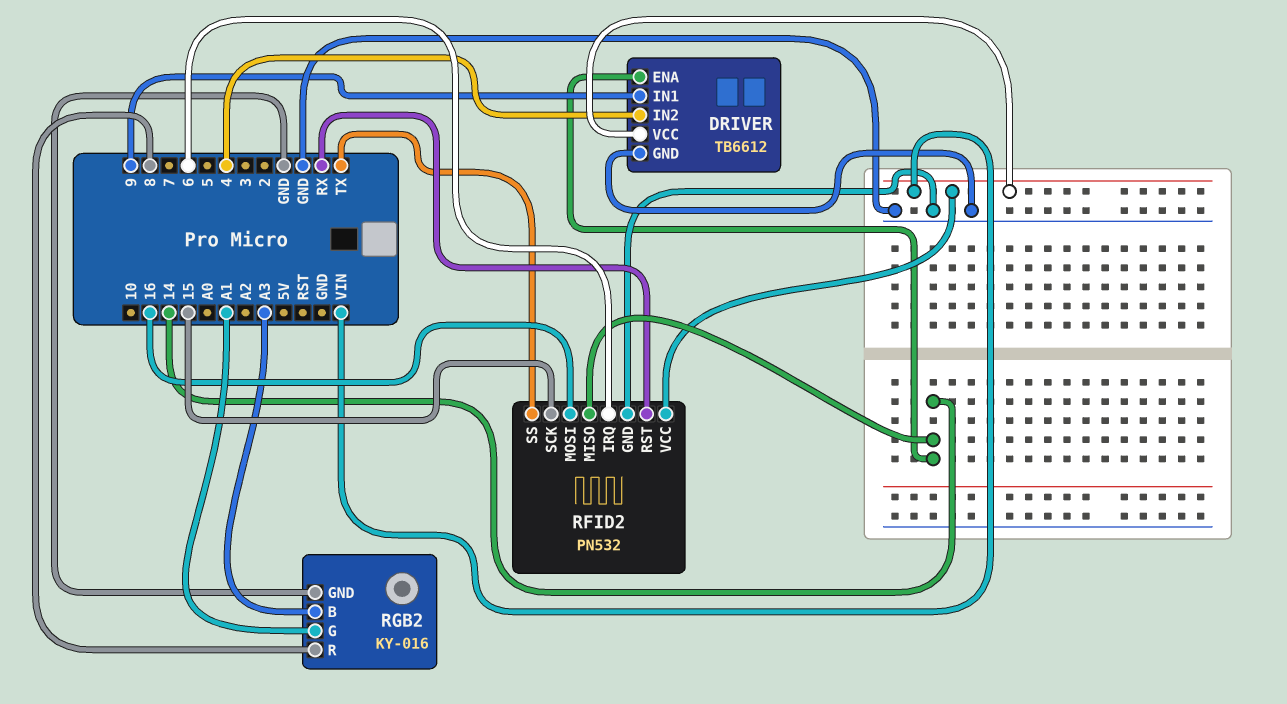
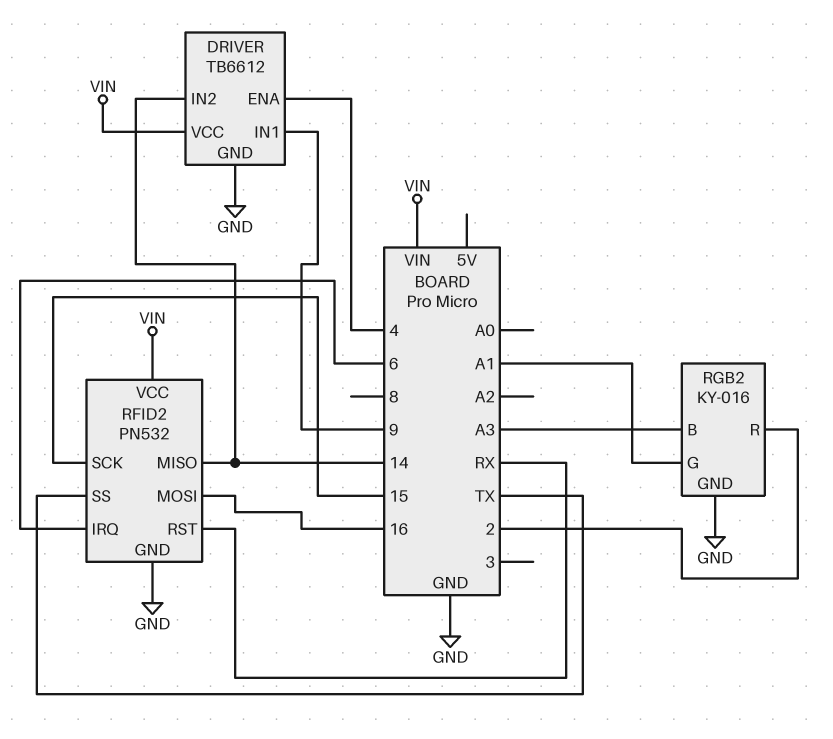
DRIVER pin ENA: 14 -> 4
DRIVER pin IN2: 4 -> 14
RGB2 pin R: 8 -> 2

